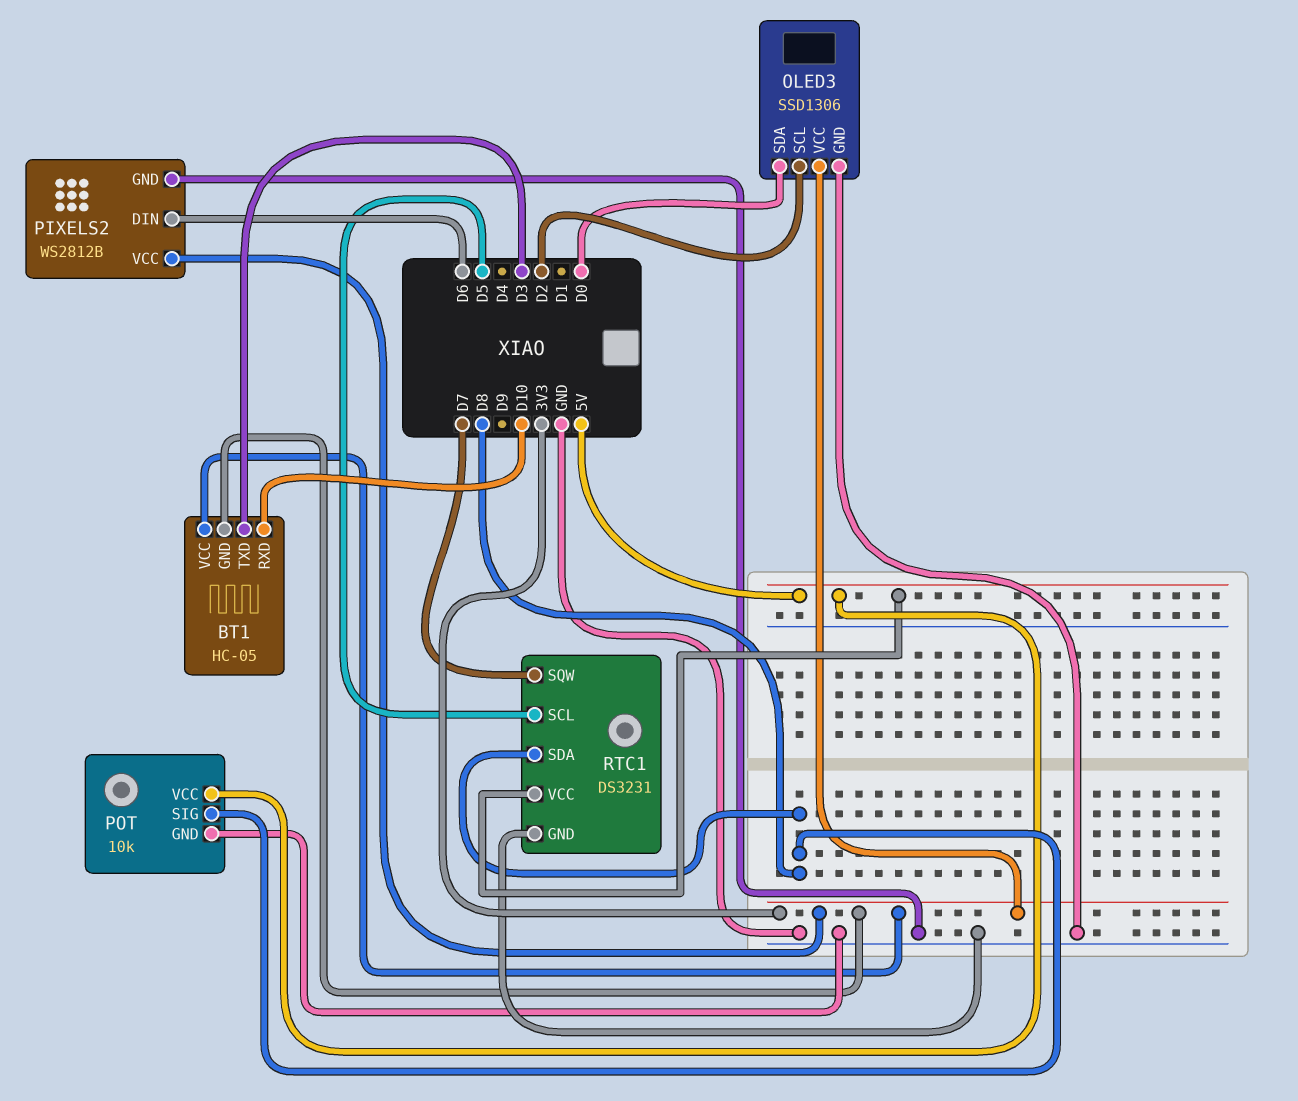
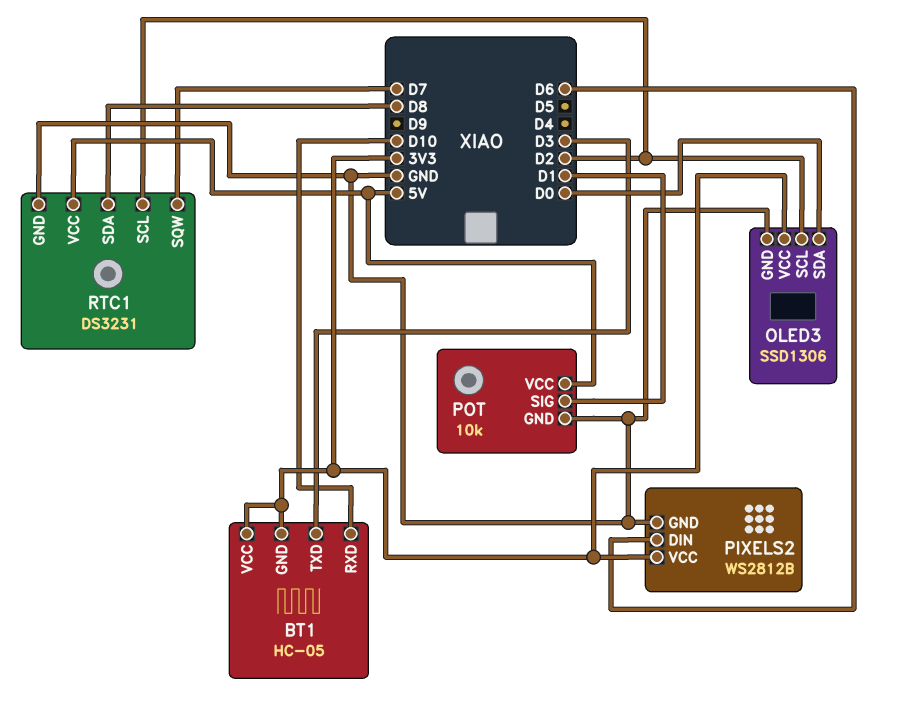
POT pin SIG: D8 -> D1
RTC1 pin SCL: D5 -> D2

